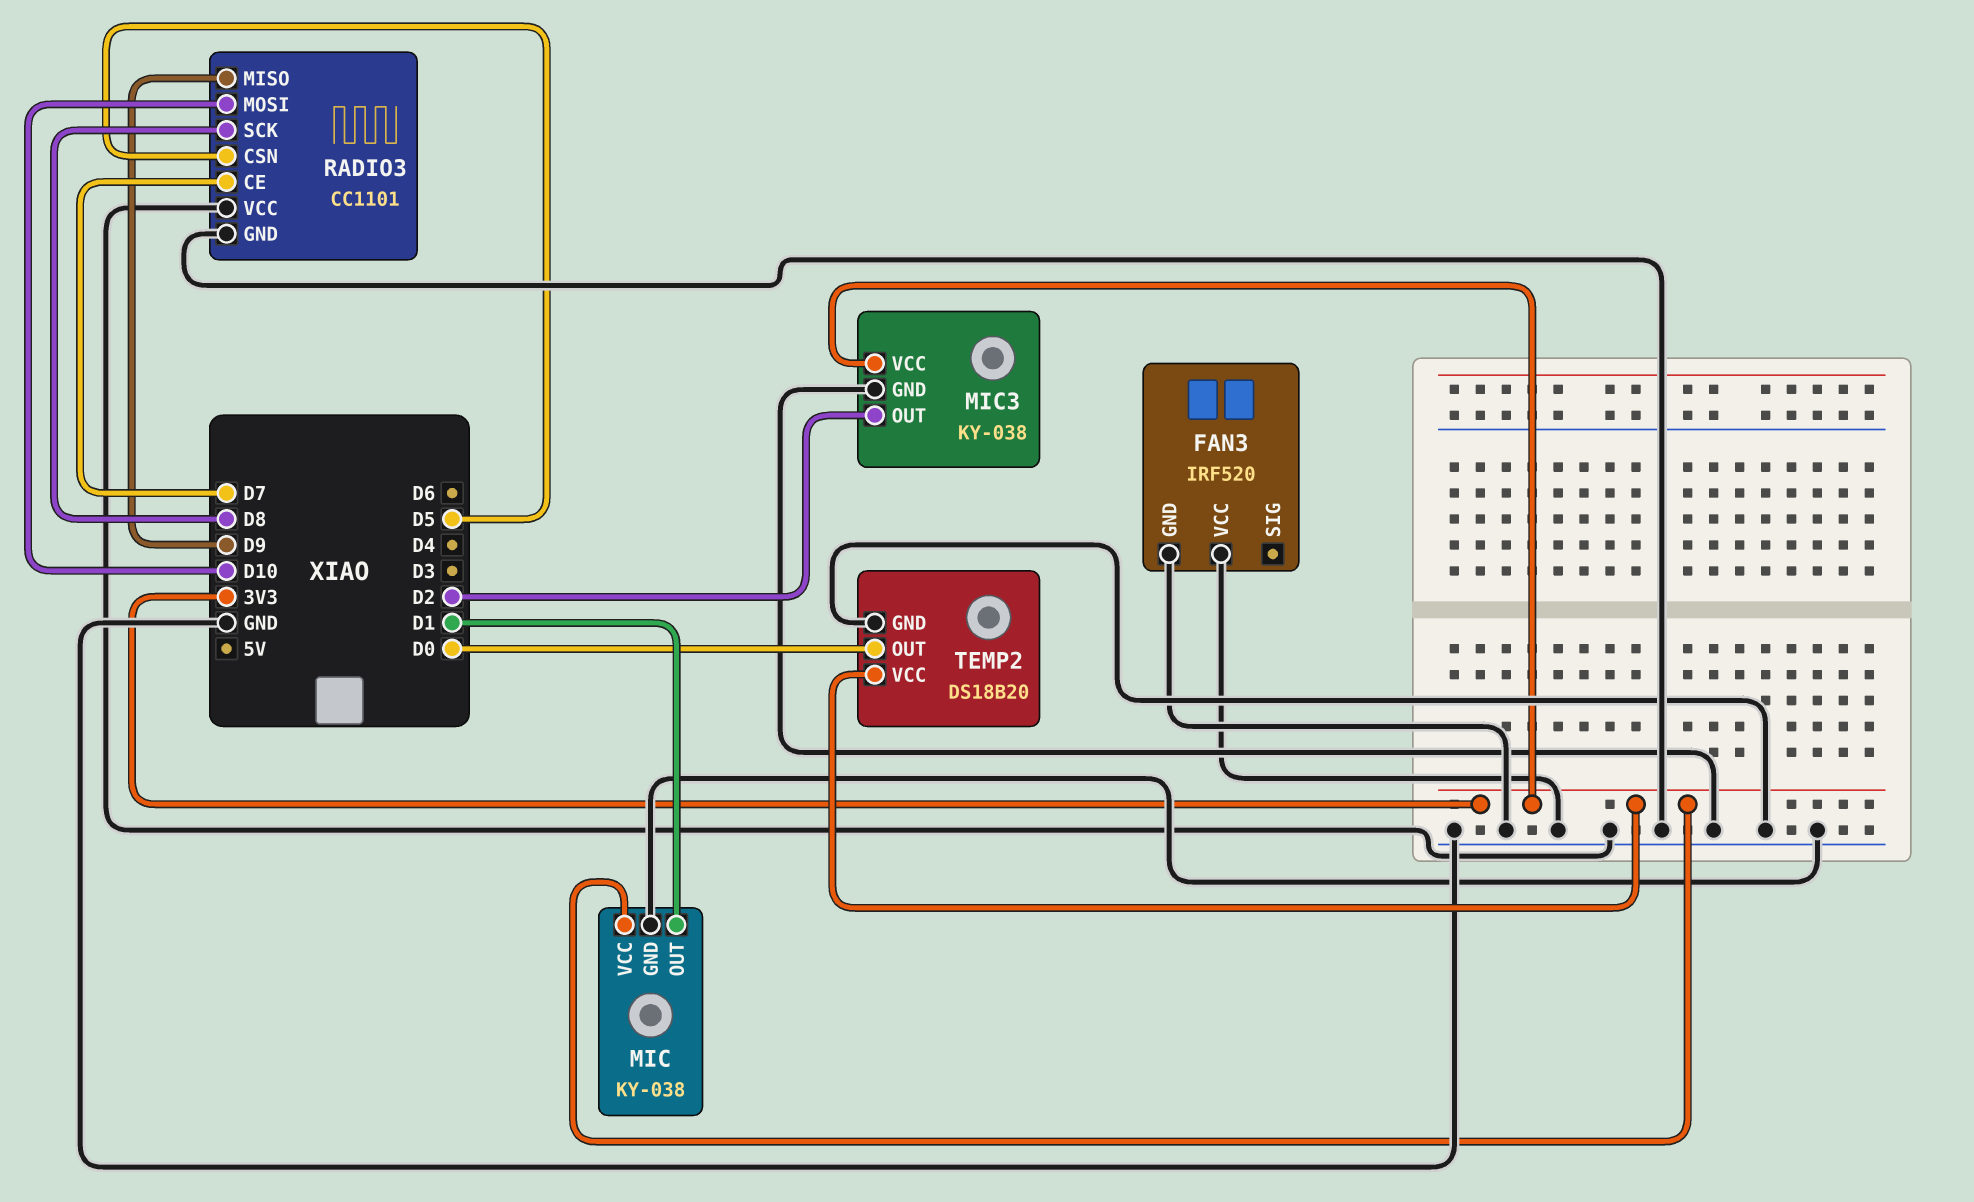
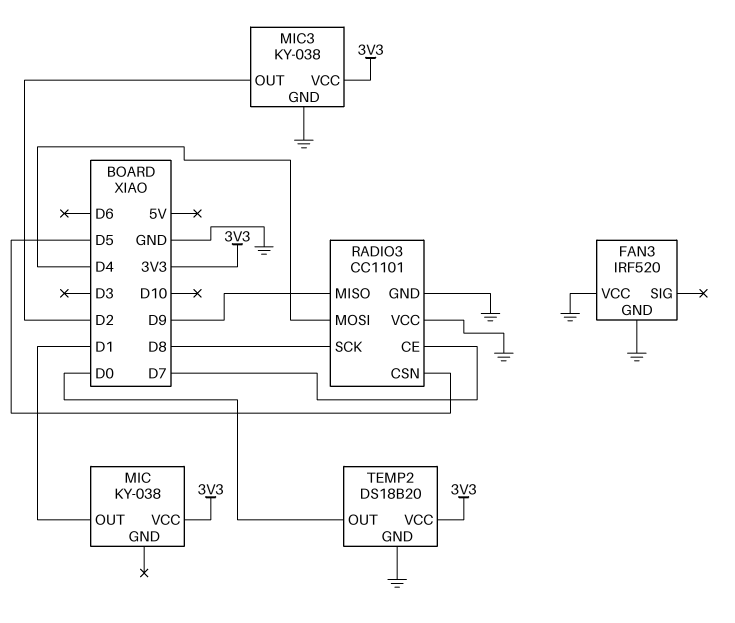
MIC pin GND: GND -> none
RADIO3 pin MOSI: D10 -> D4

